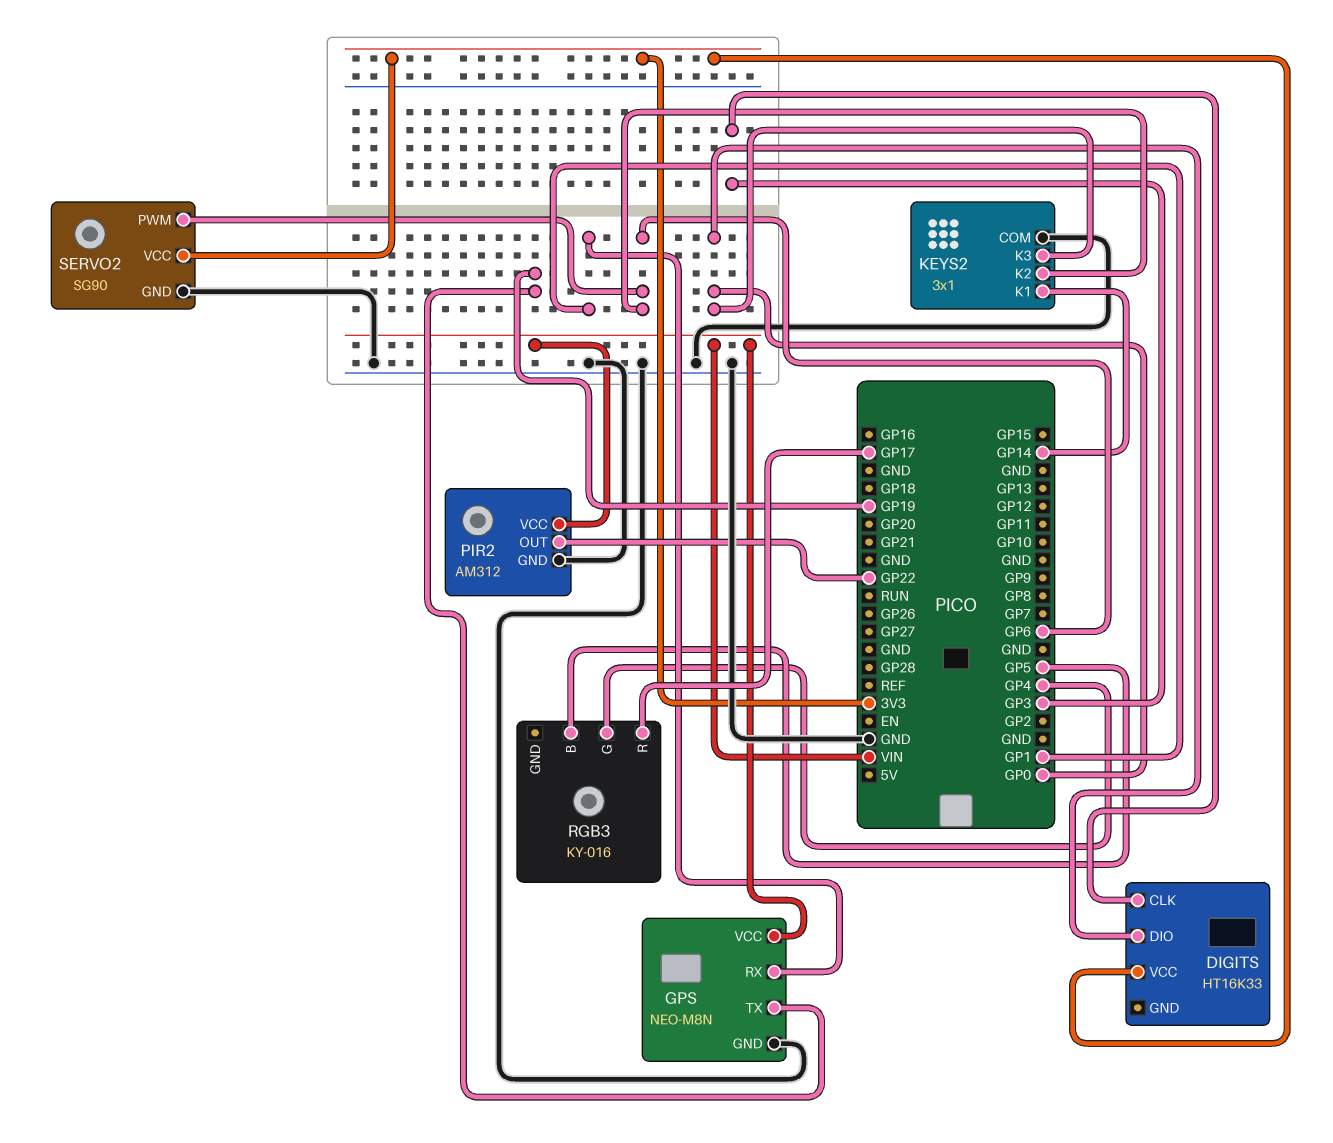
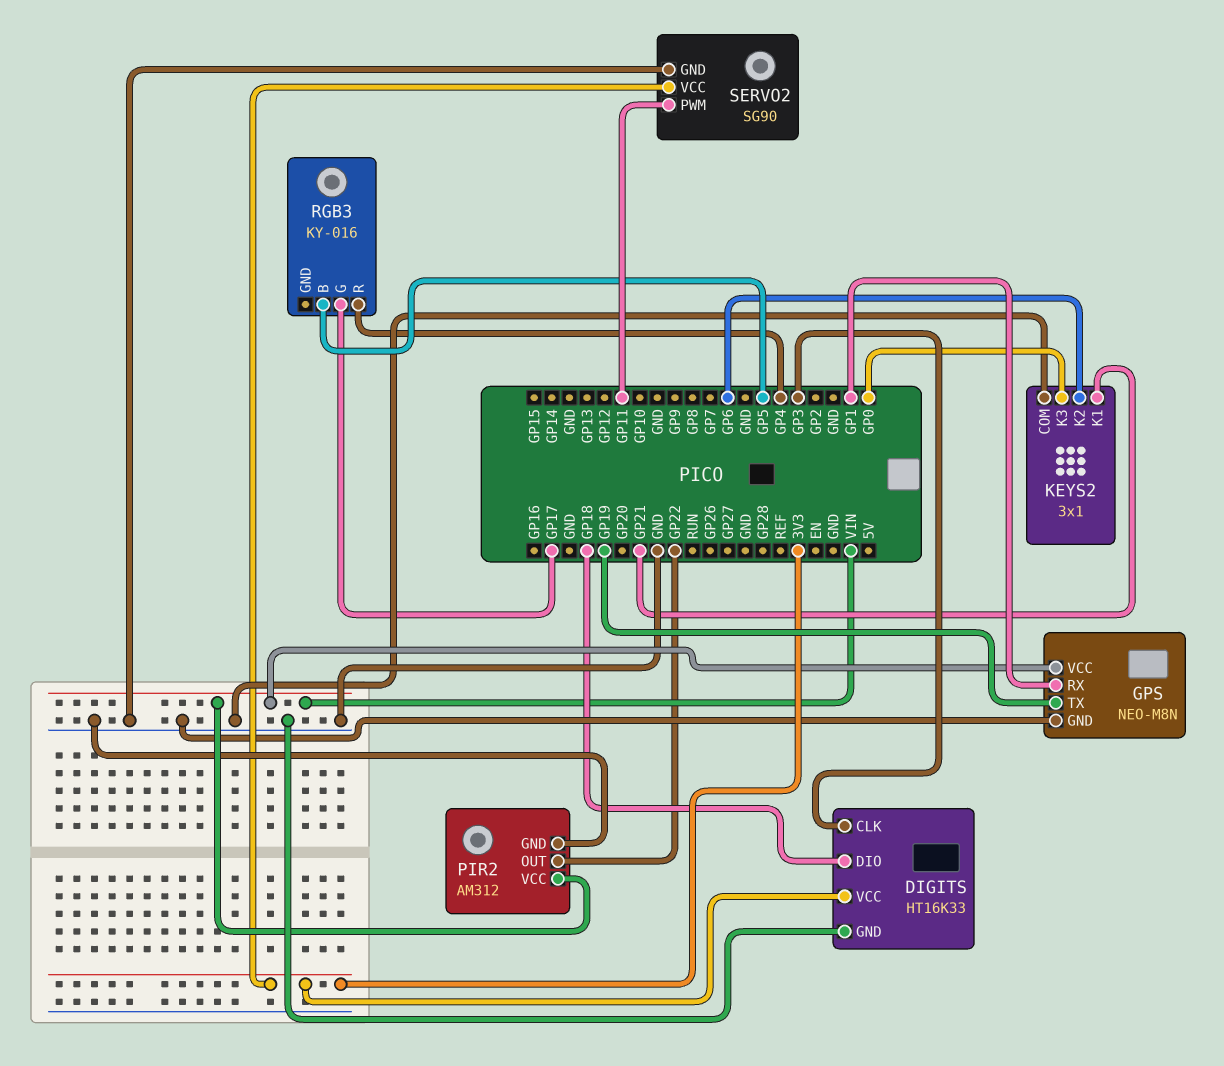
DIGITS pin DIO: GP0 -> GP18
DIGITS pin GND: none -> GND
KEYS2 pin K1: GP14 -> GP21
RGB3 pin G: GP4 -> GP17
RGB3 pin R: GP17 -> GP4
SERVO2 pin PWM: GP6 -> GP11

